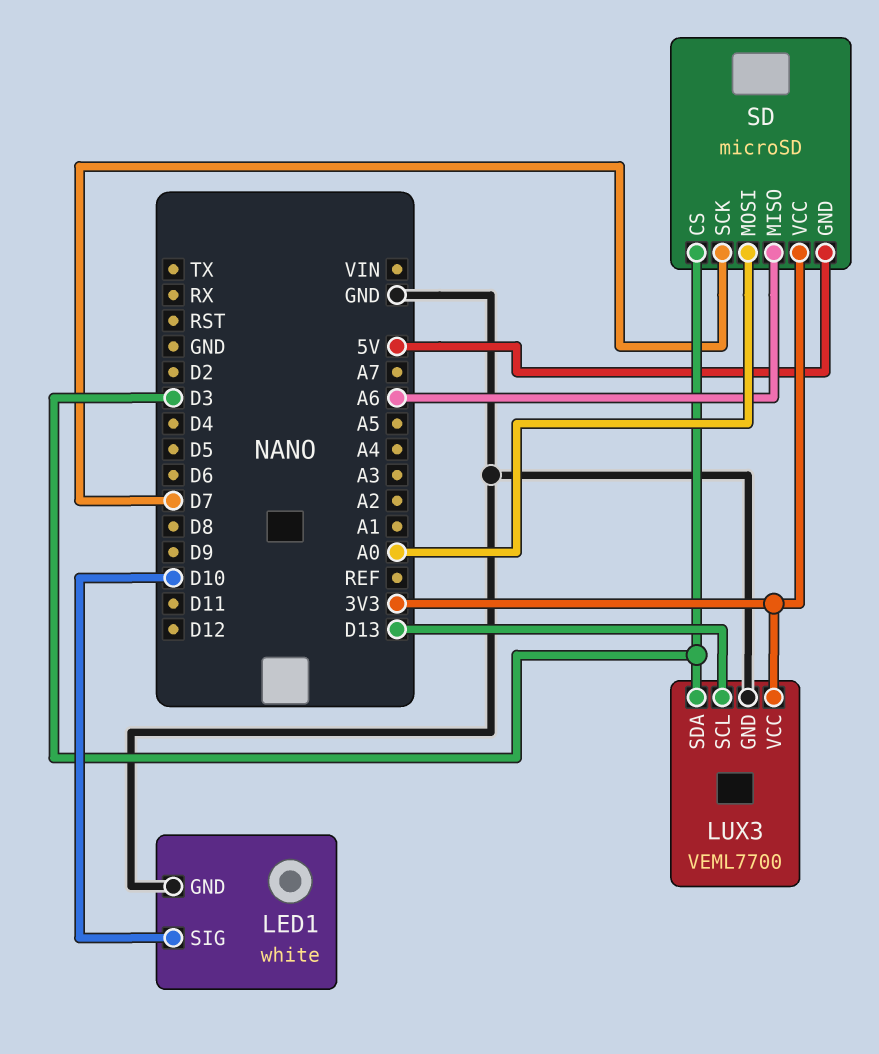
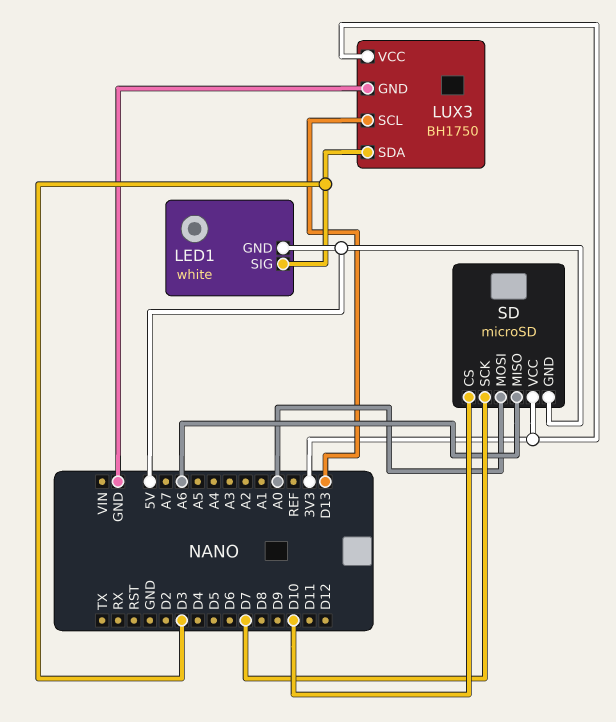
LED1 pin GND: GND -> 5V
LED1 pin SIG: D10 -> D3
LUX3: VEML7700 -> BH1750
SD pin CS: D3 -> D10

